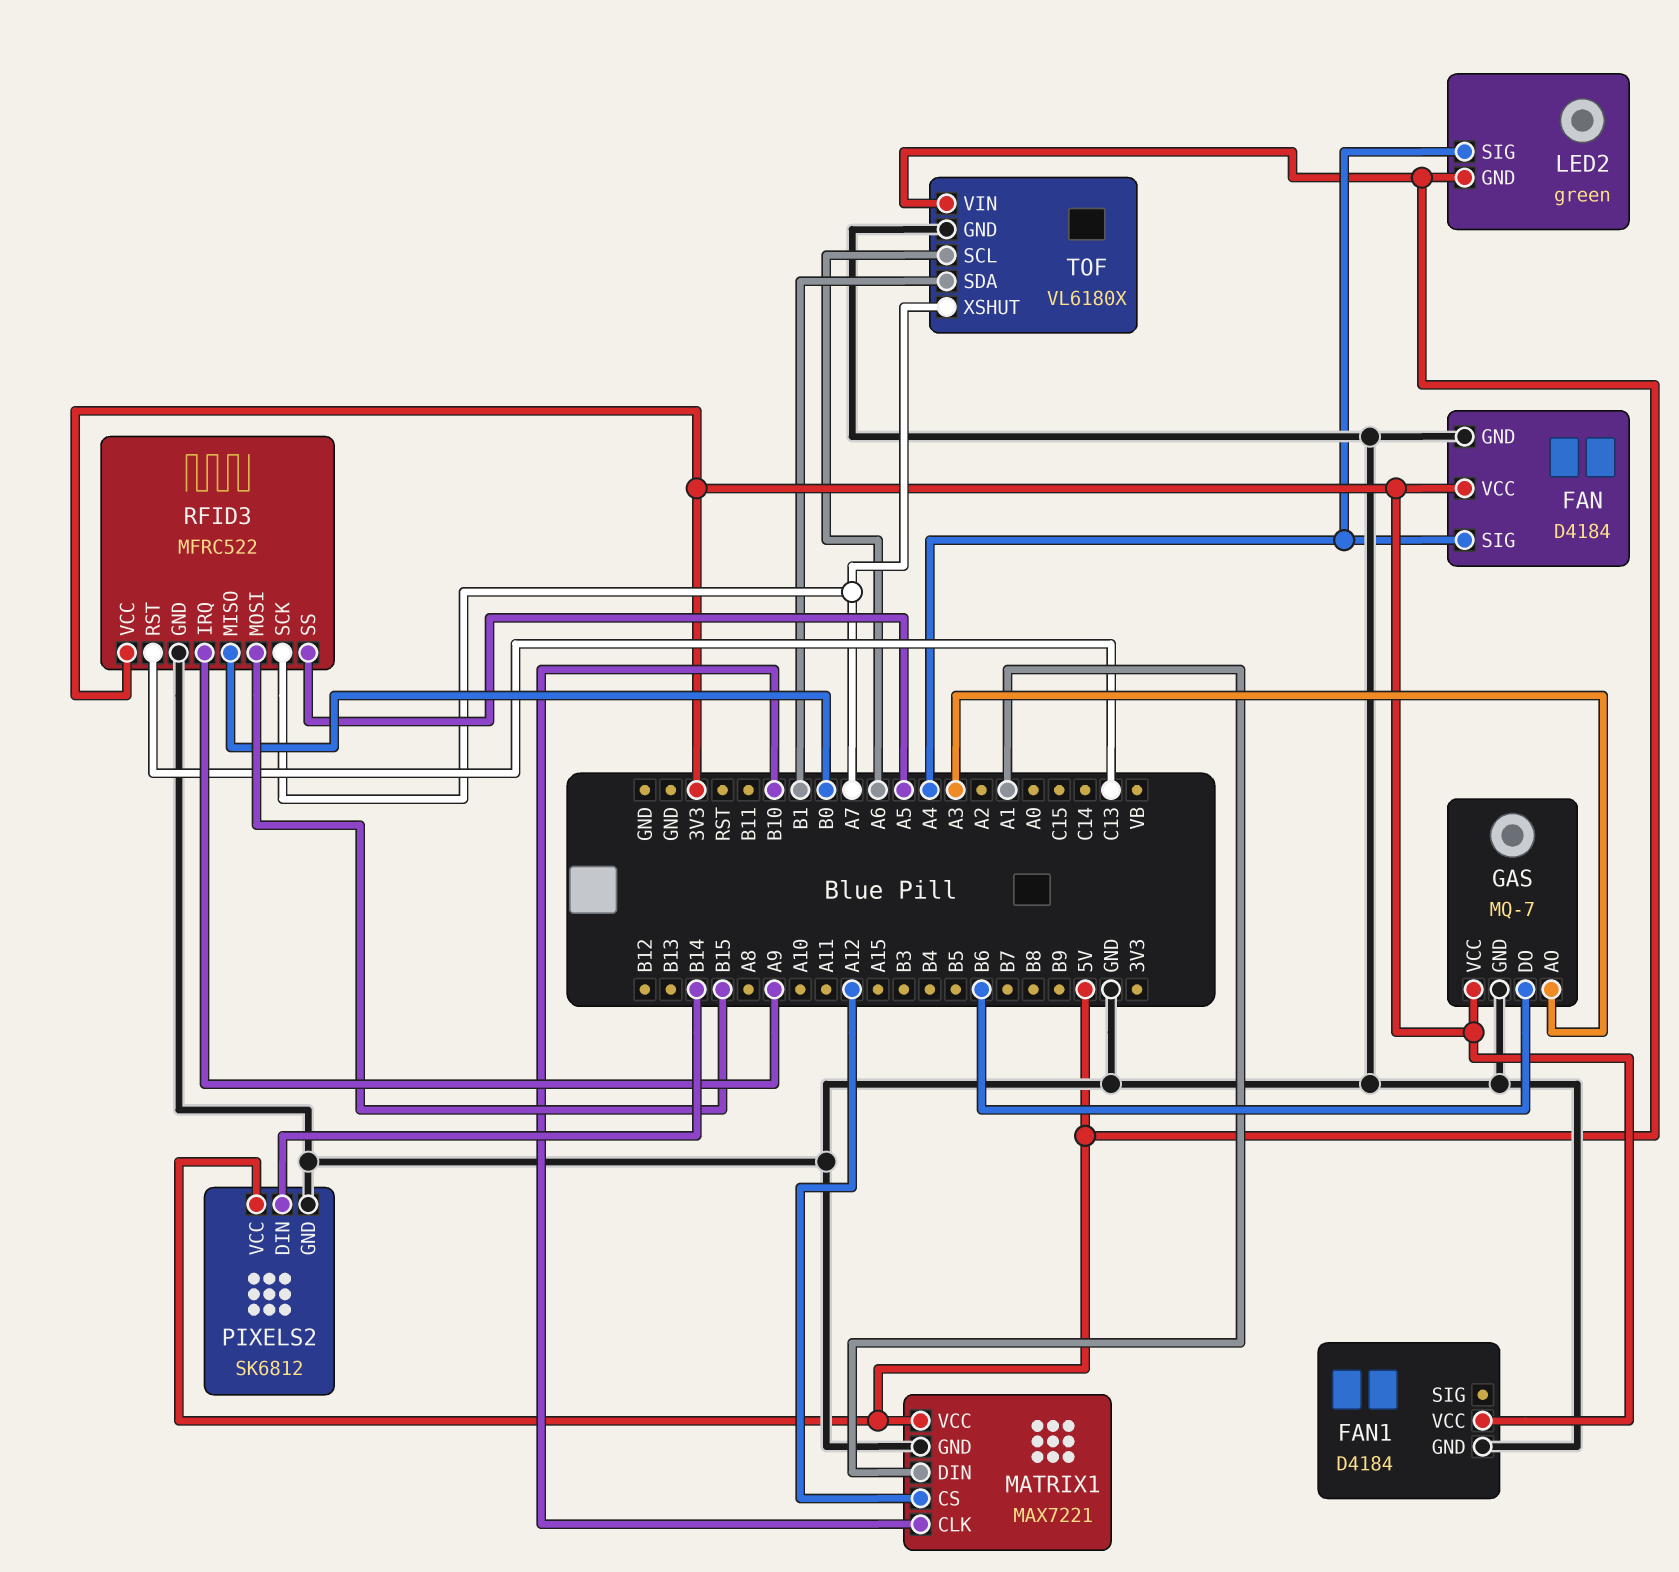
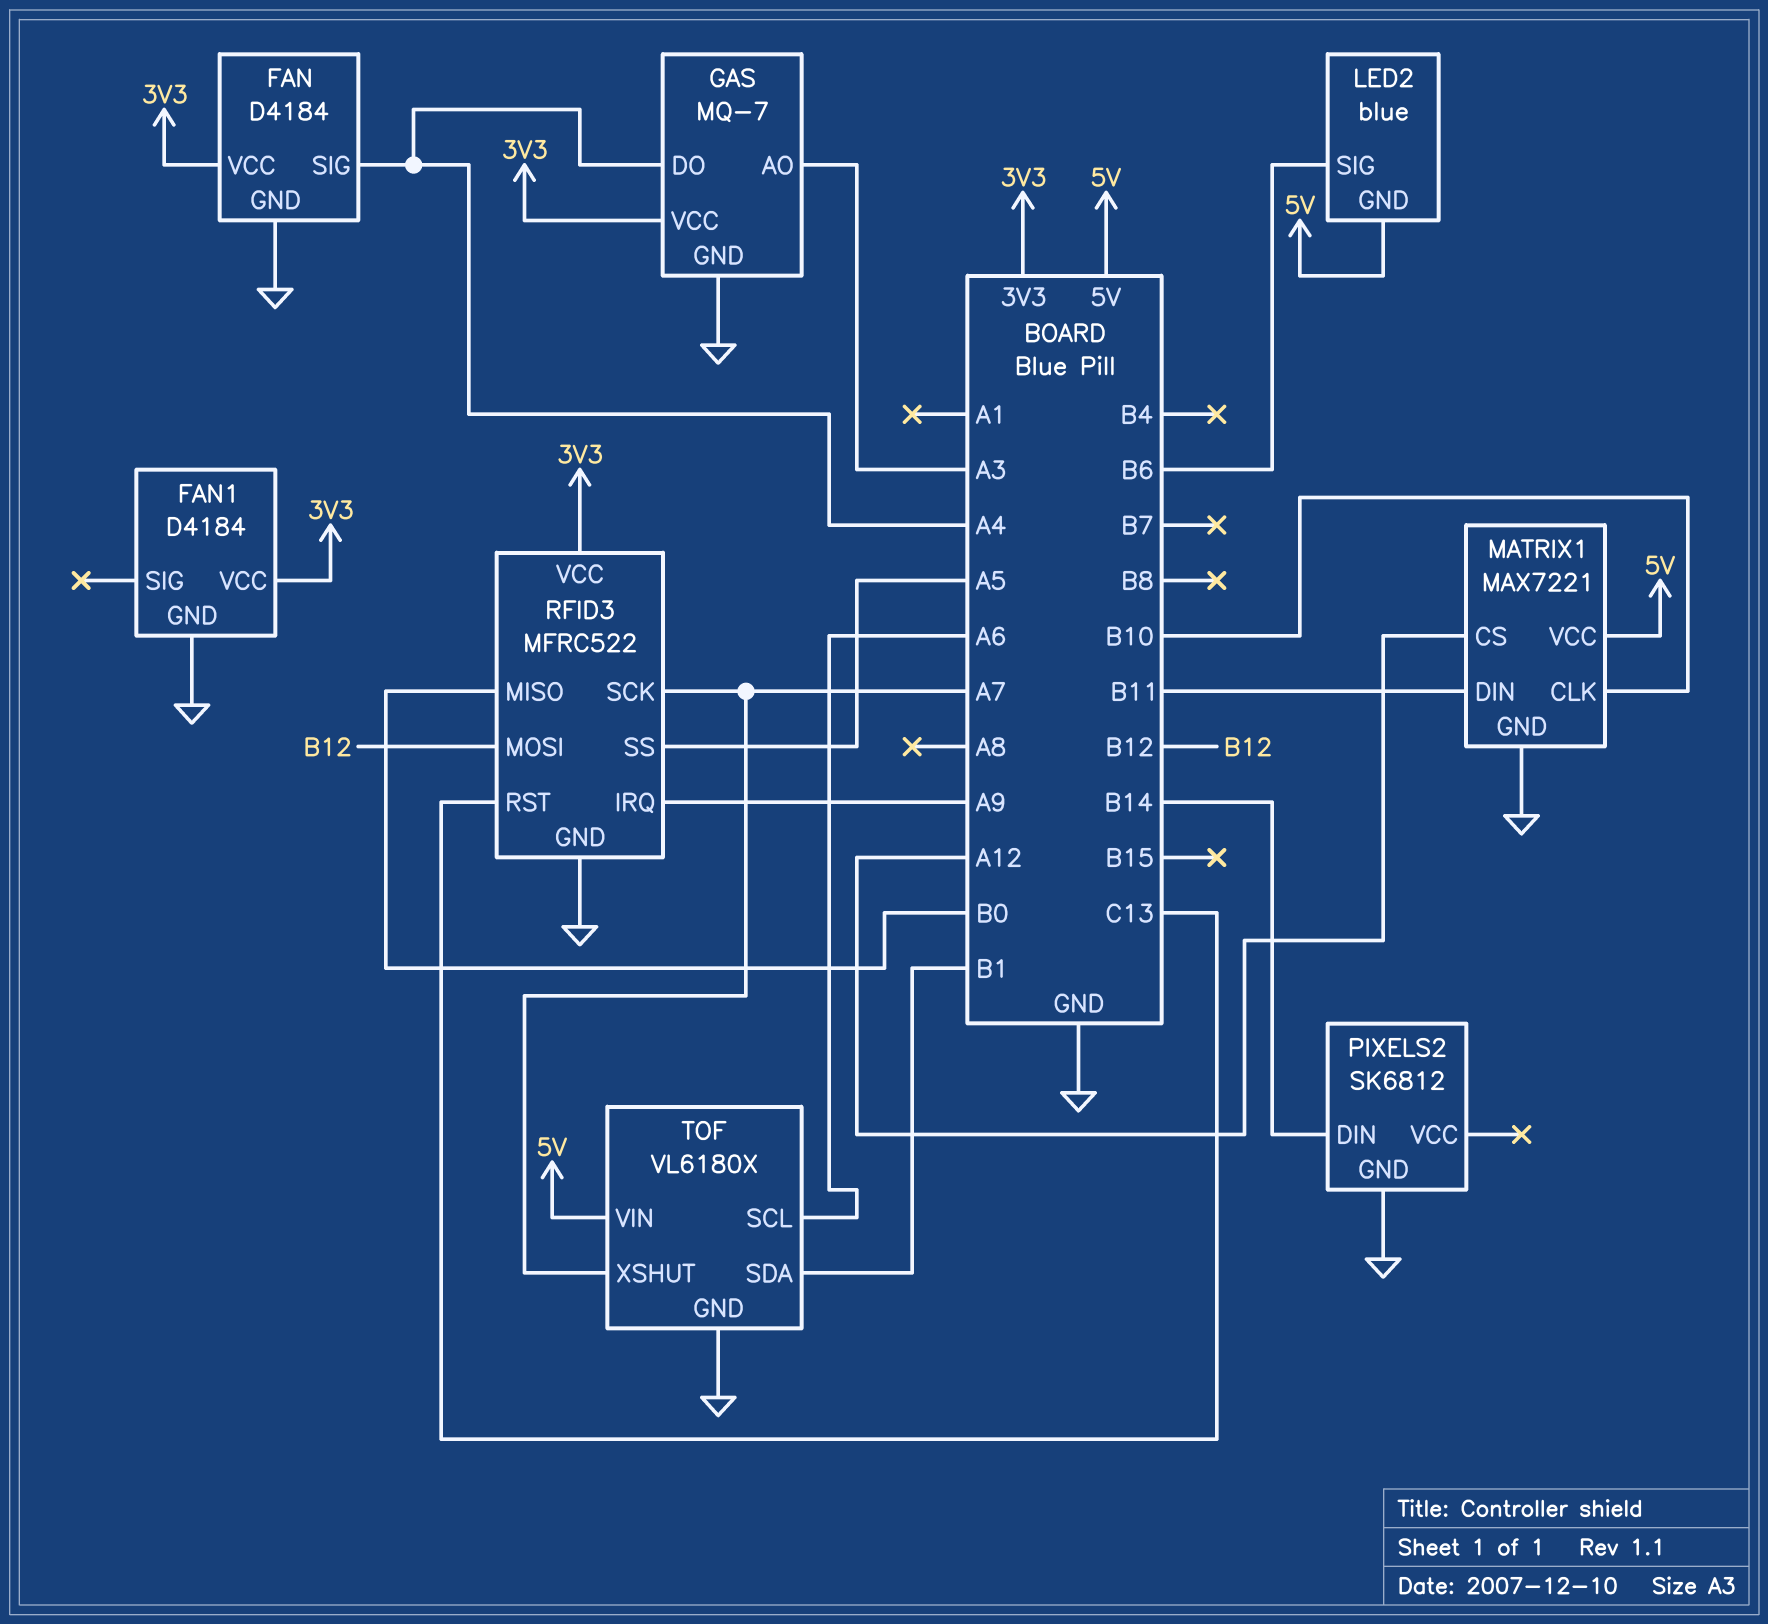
GAS pin DO: B6 -> A4
LED2: green -> blue
LED2 pin SIG: A4 -> B6
MATRIX1 pin DIN: A1 -> B11
PIXELS2 pin VCC: 5V -> none
RFID3 pin MOSI: B15 -> B12

